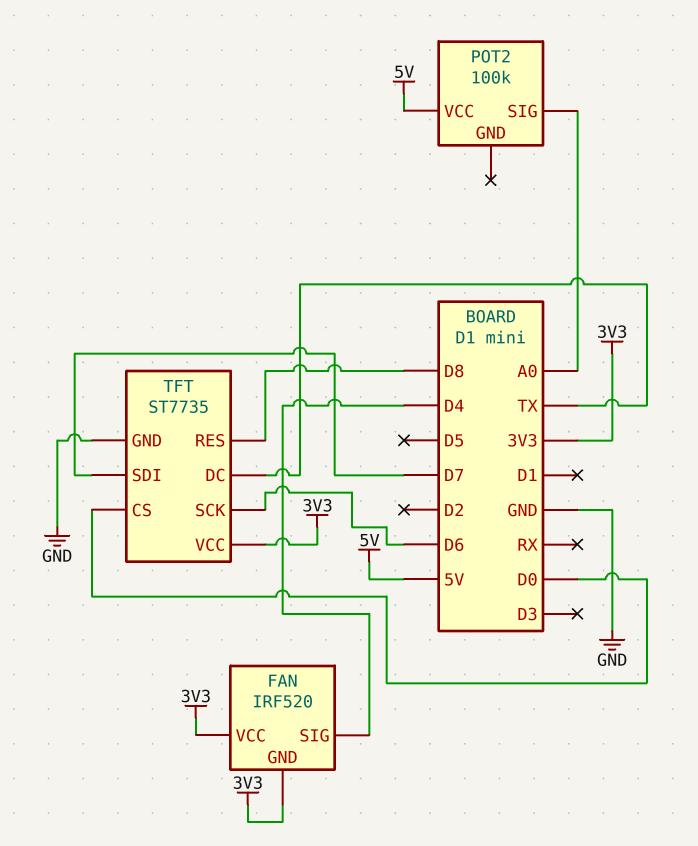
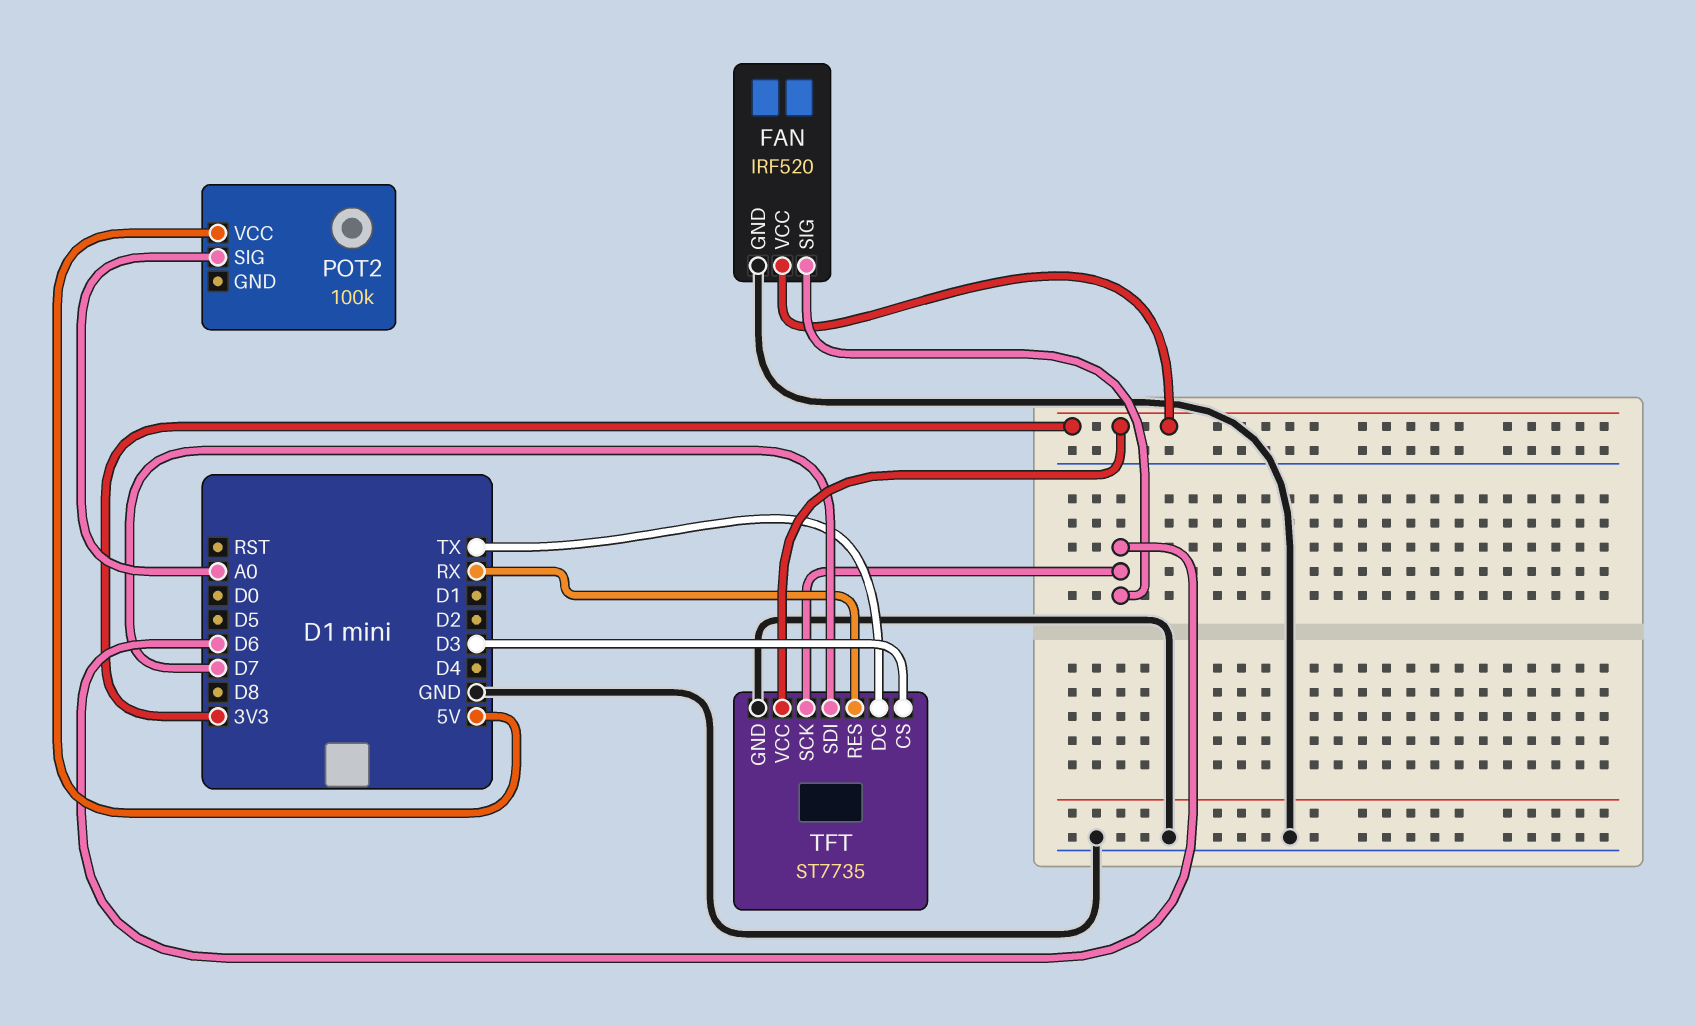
FAN pin GND: 3V3 -> GND
FAN pin SIG: D4 -> D6
TFT pin CS: D0 -> D3
TFT pin RES: D8 -> RX

